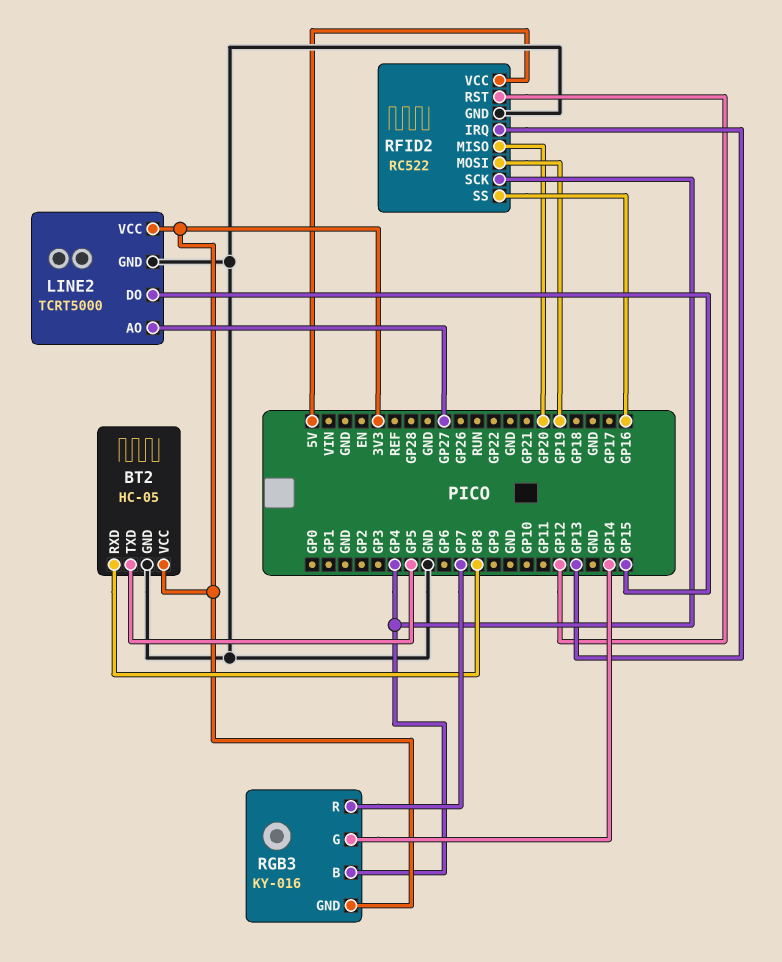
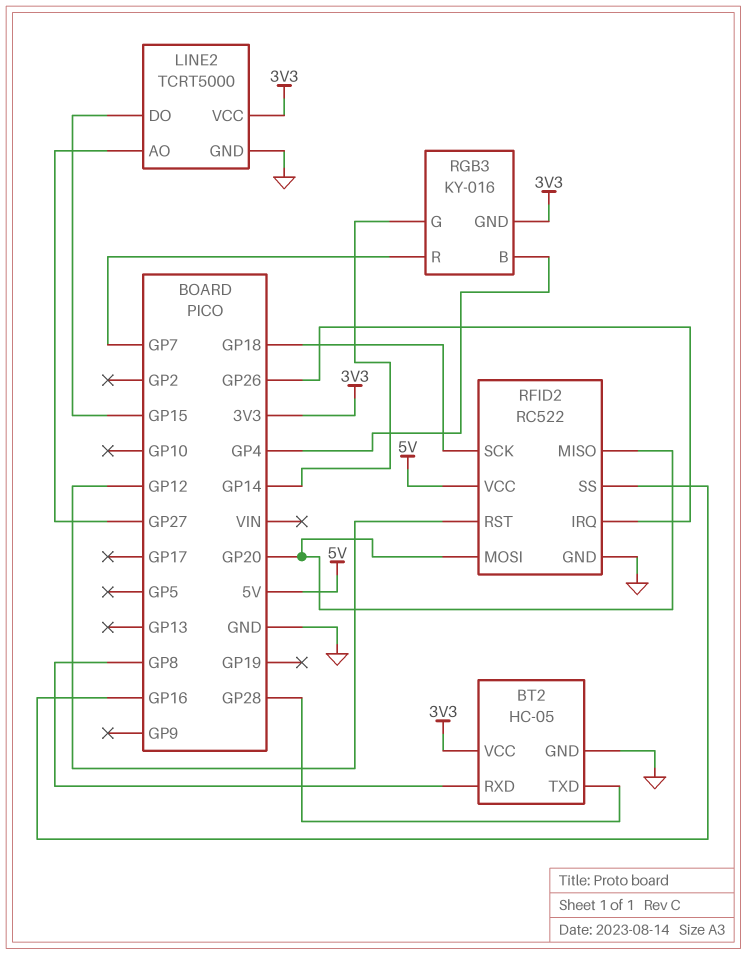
BT2 pin TXD: GP5 -> GP28
RFID2 pin IRQ: GP13 -> GP26
RFID2 pin MOSI: GP19 -> GP20
RFID2 pin SCK: GP4 -> GP18

